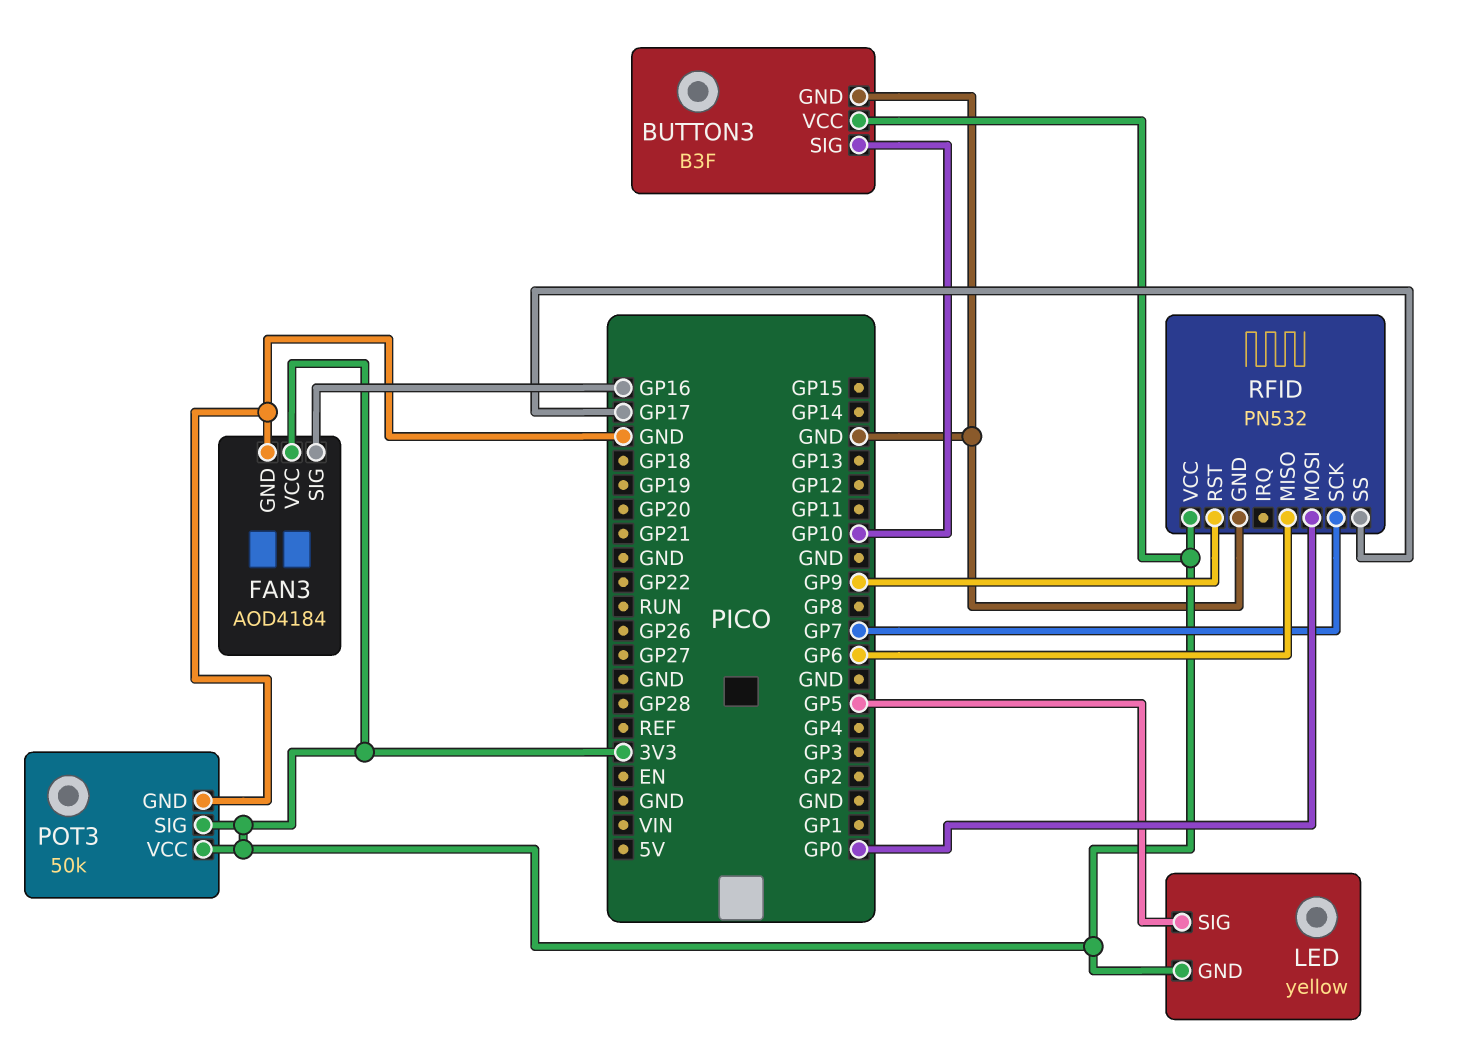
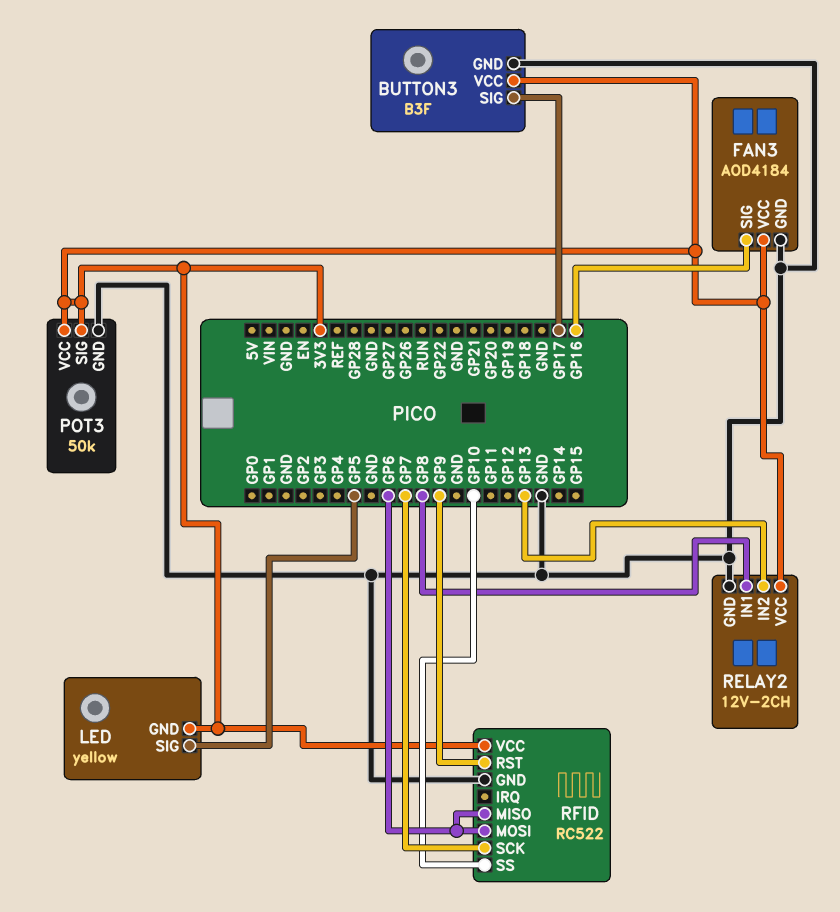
BUTTON3 pin SIG: GP10 -> GP17
RELAY2: none -> 12V-2CH
RELAY2 pin GND: none -> GND
RELAY2 pin IN1: none -> GP8
RELAY2 pin IN2: none -> GP13
RELAY2 pin VCC: none -> 3V3
RFID: PN532 -> RC522
RFID pin MOSI: GP0 -> GP6
RFID pin SS: GP17 -> GP10

